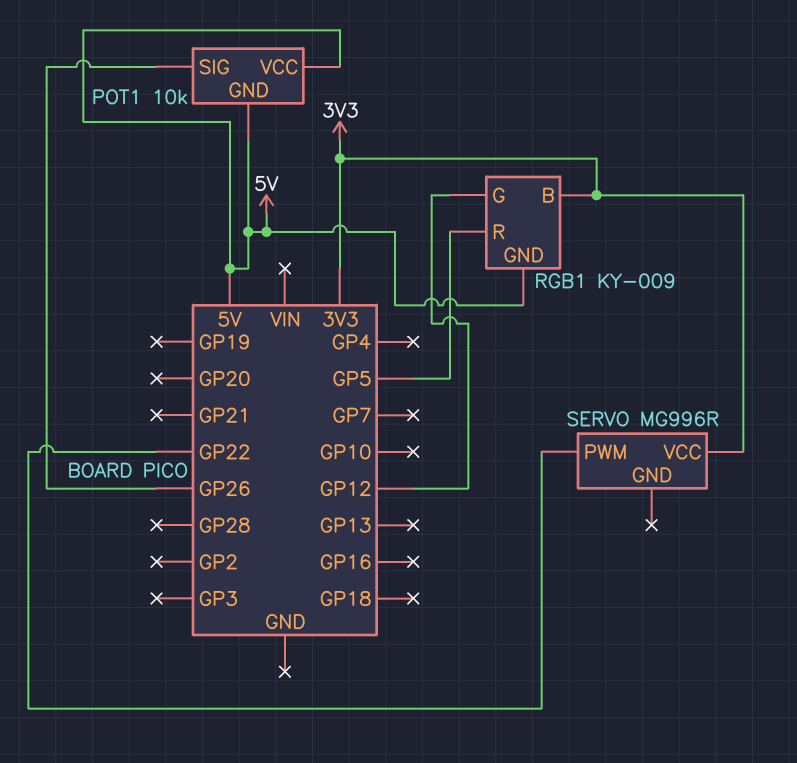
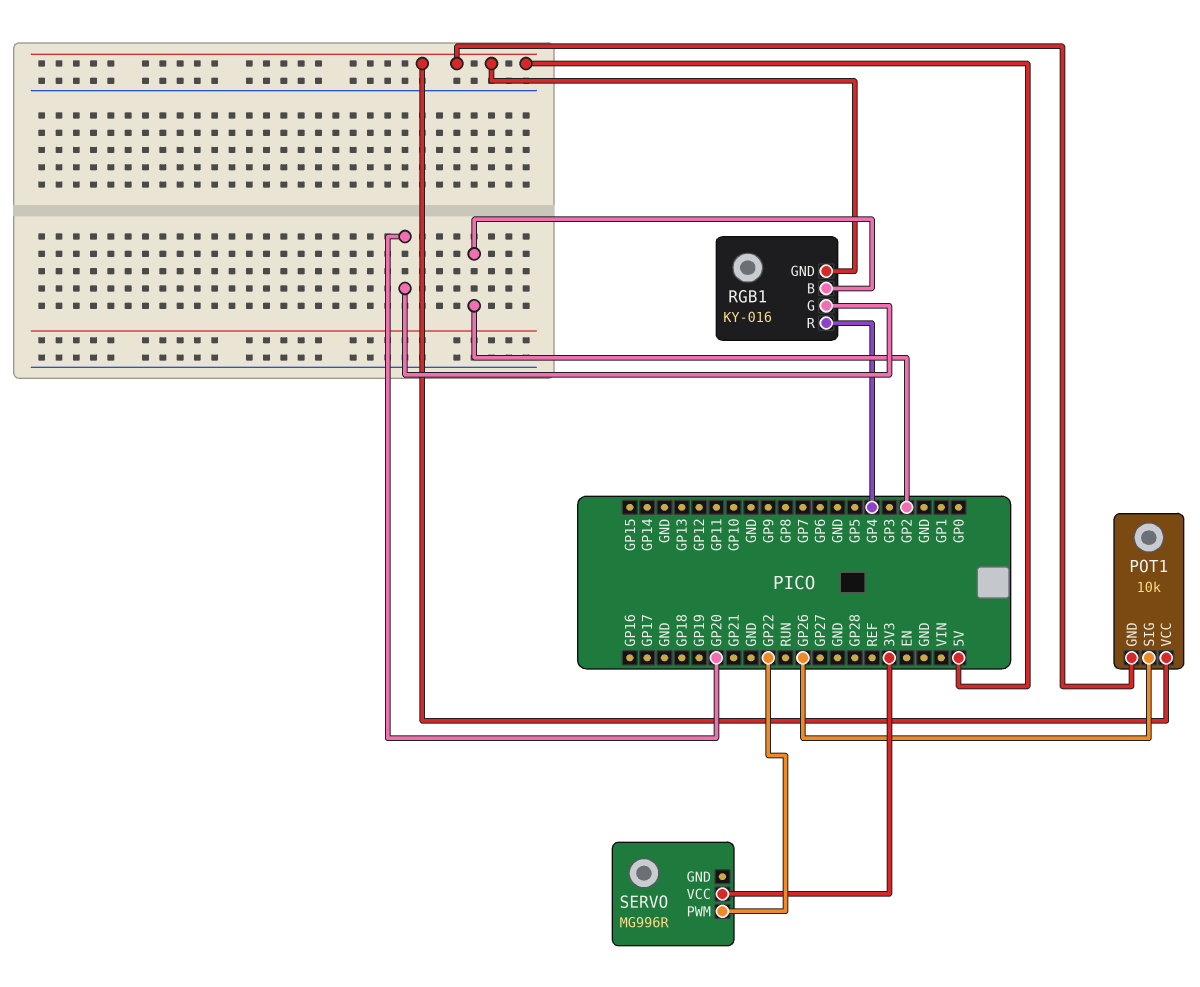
RGB1: KY-009 -> KY-016
RGB1 pin B: 3V3 -> GP2
RGB1 pin G: GP12 -> GP20
RGB1 pin R: GP5 -> GP4

